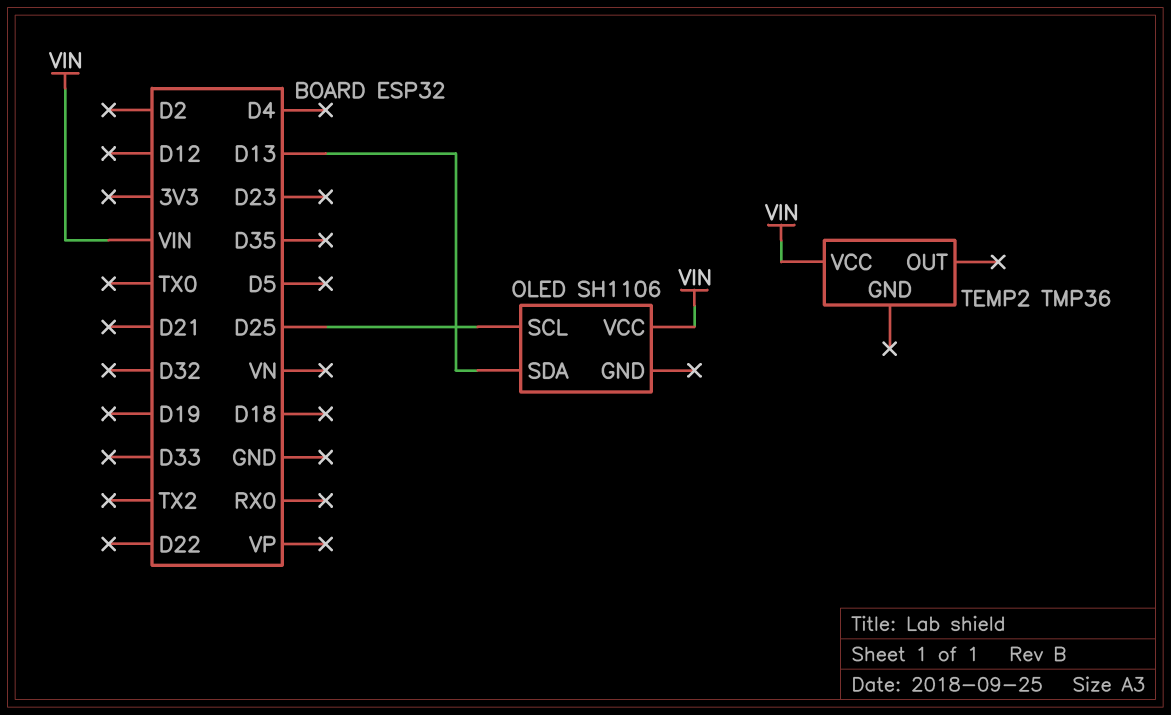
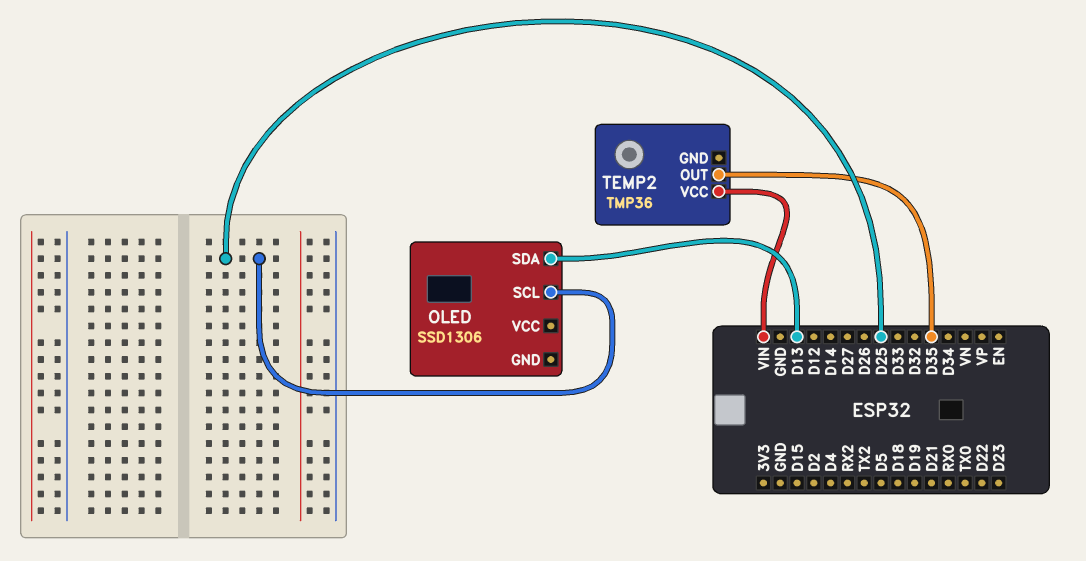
OLED: SH1106 -> SSD1306
OLED pin VCC: VIN -> none
TEMP2 pin OUT: none -> D35

